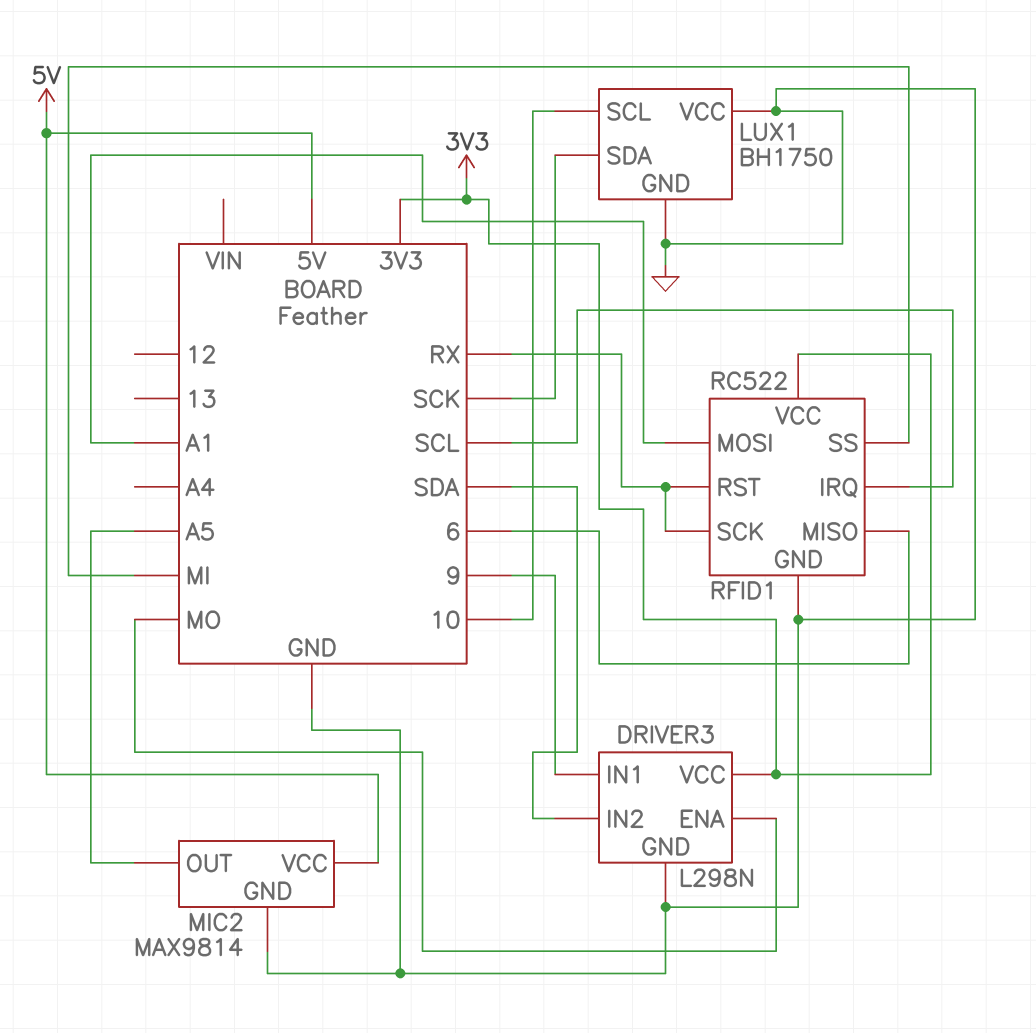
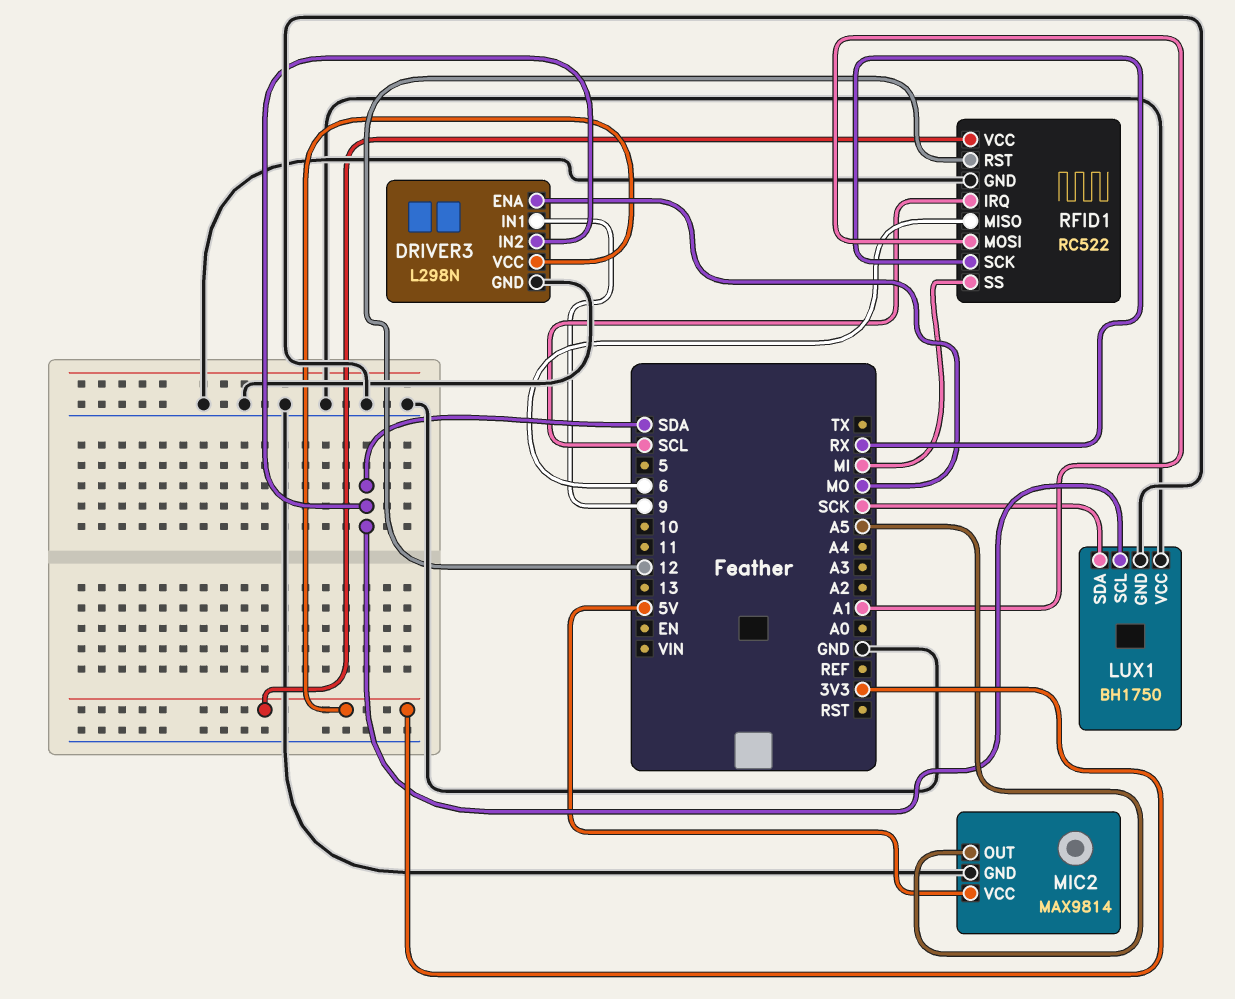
LUX1 pin SCL: 10 -> SDA
RFID1 pin RST: RX -> 12

